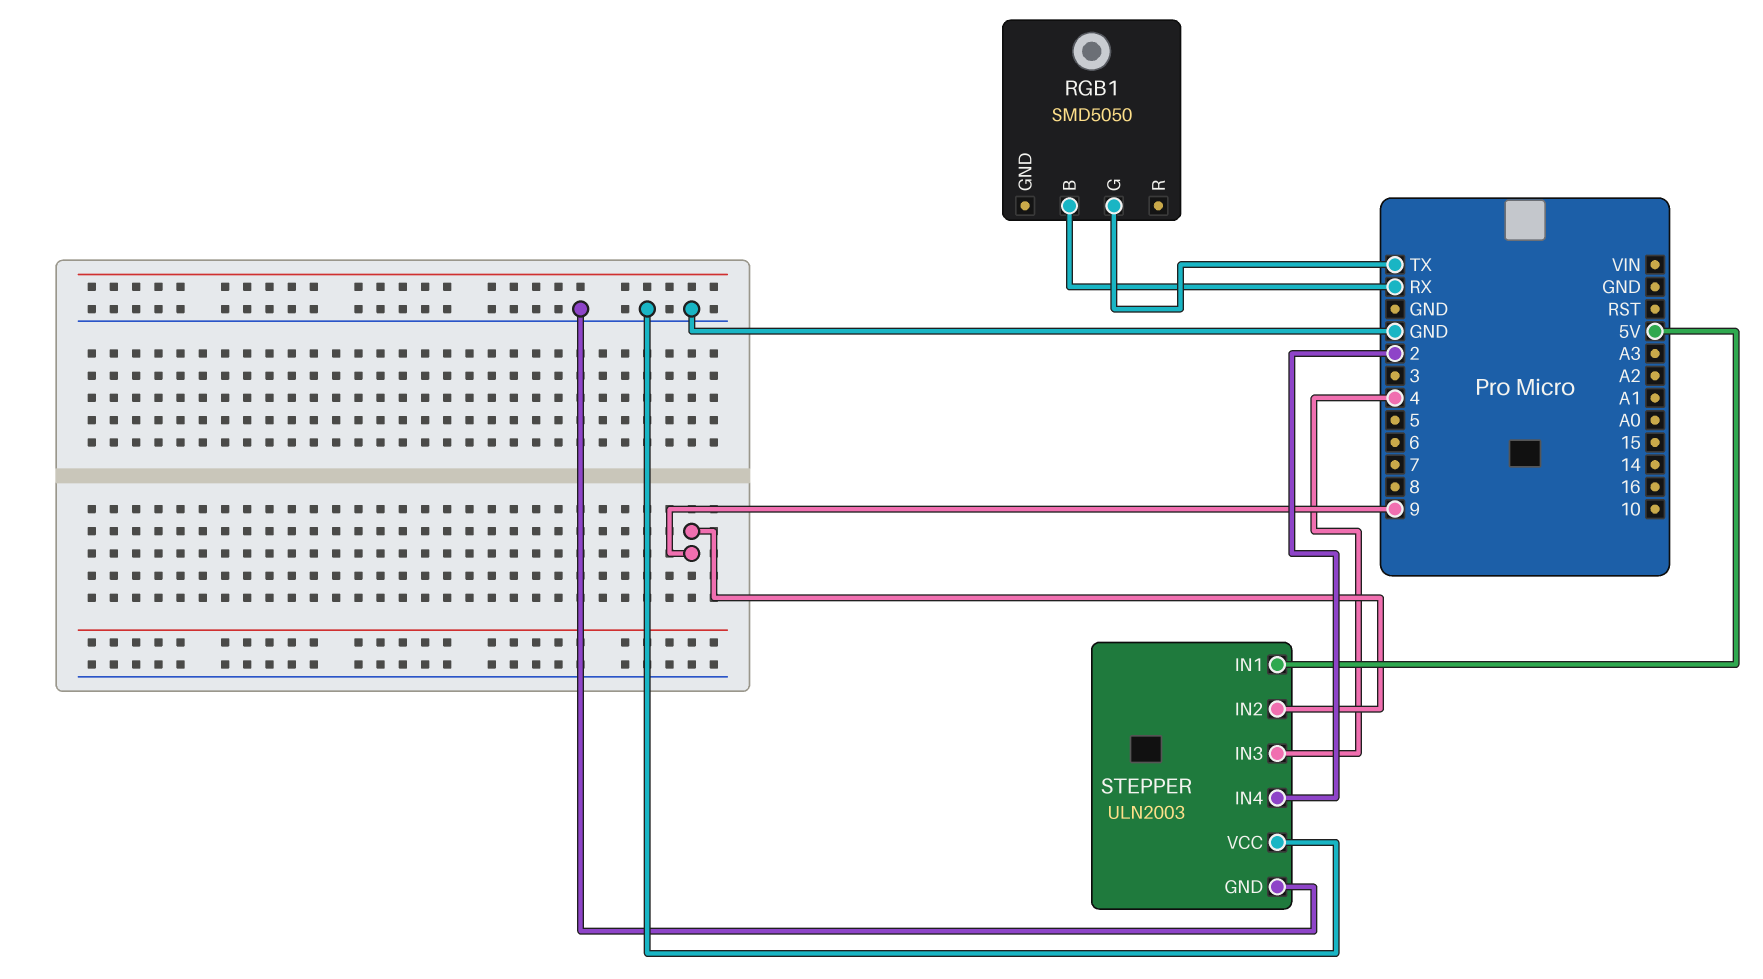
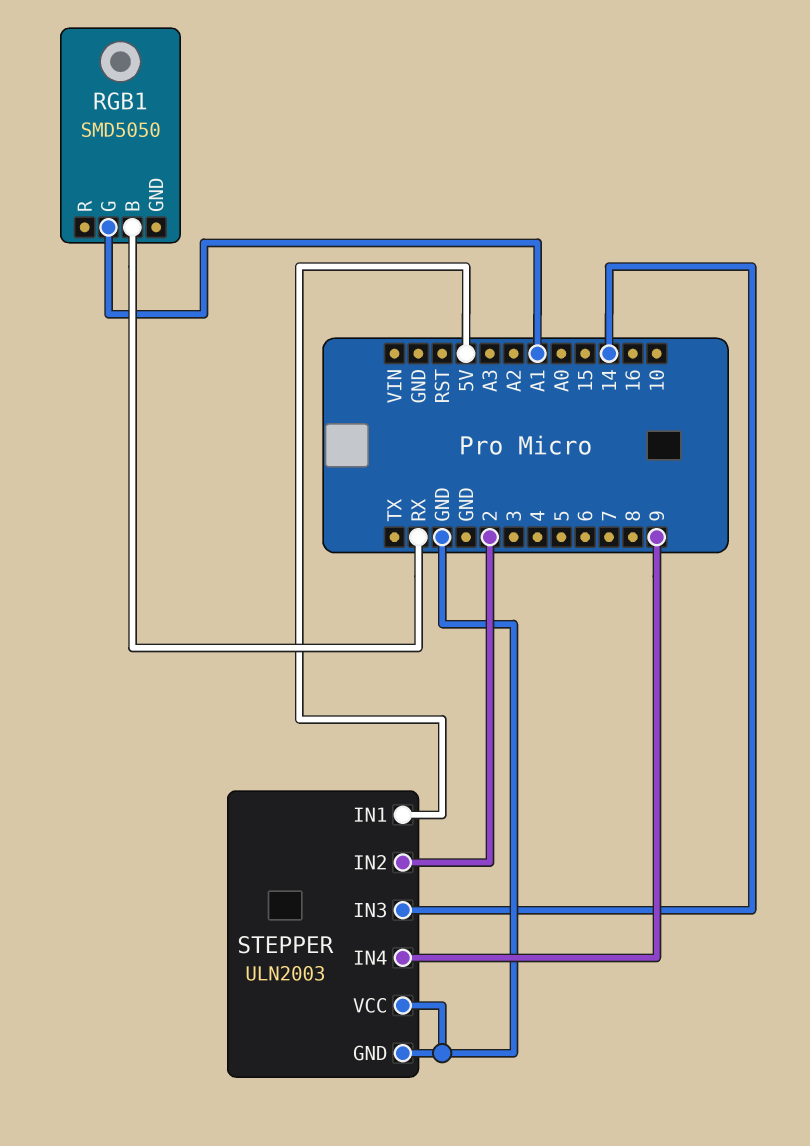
RGB1 pin G: TX -> A1
STEPPER pin IN2: 9 -> 2
STEPPER pin IN3: 4 -> 14
STEPPER pin IN4: 2 -> 9

